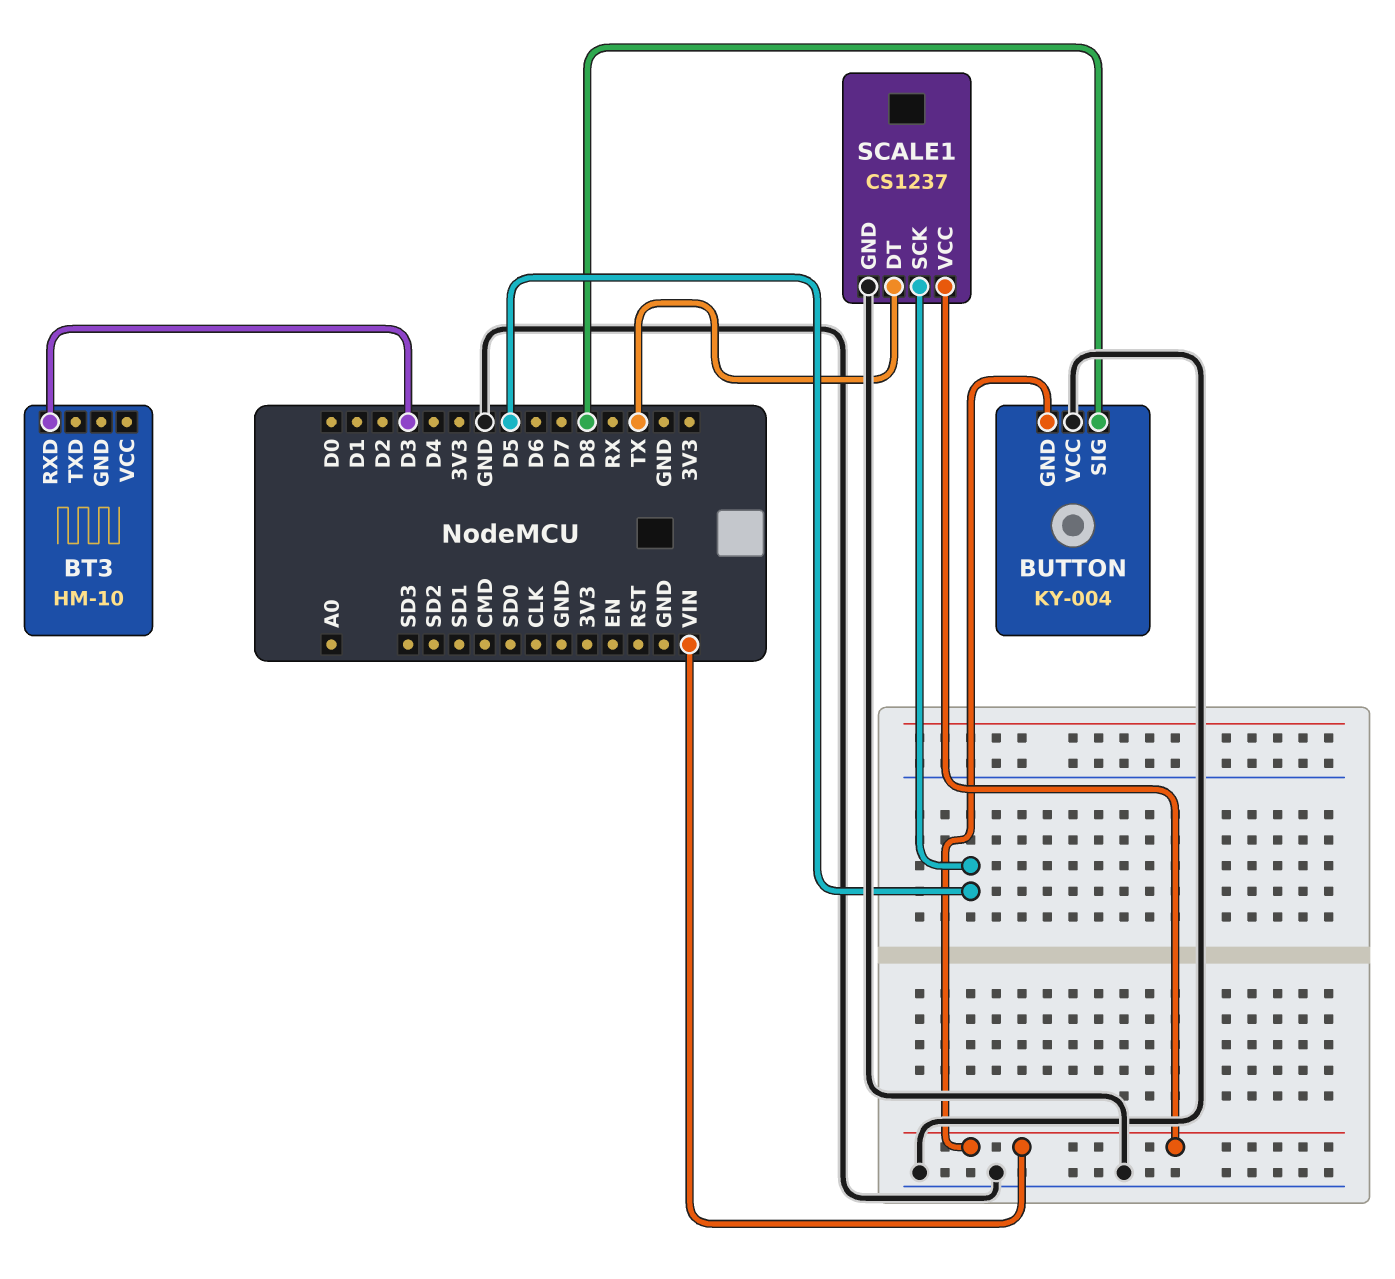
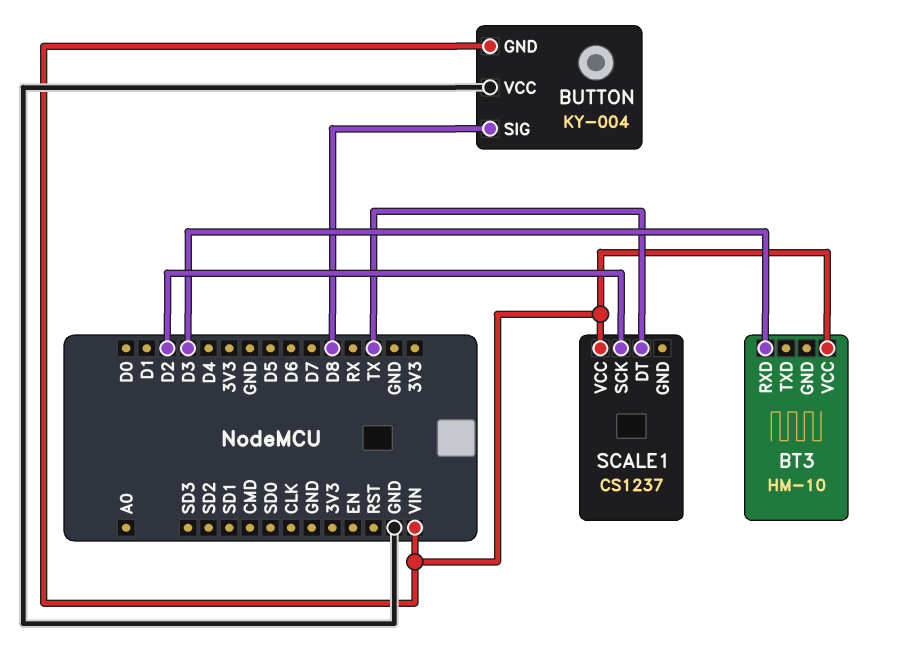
BT3 pin VCC: none -> VIN
SCALE1 pin GND: GND -> none
SCALE1 pin SCK: D5 -> D2

